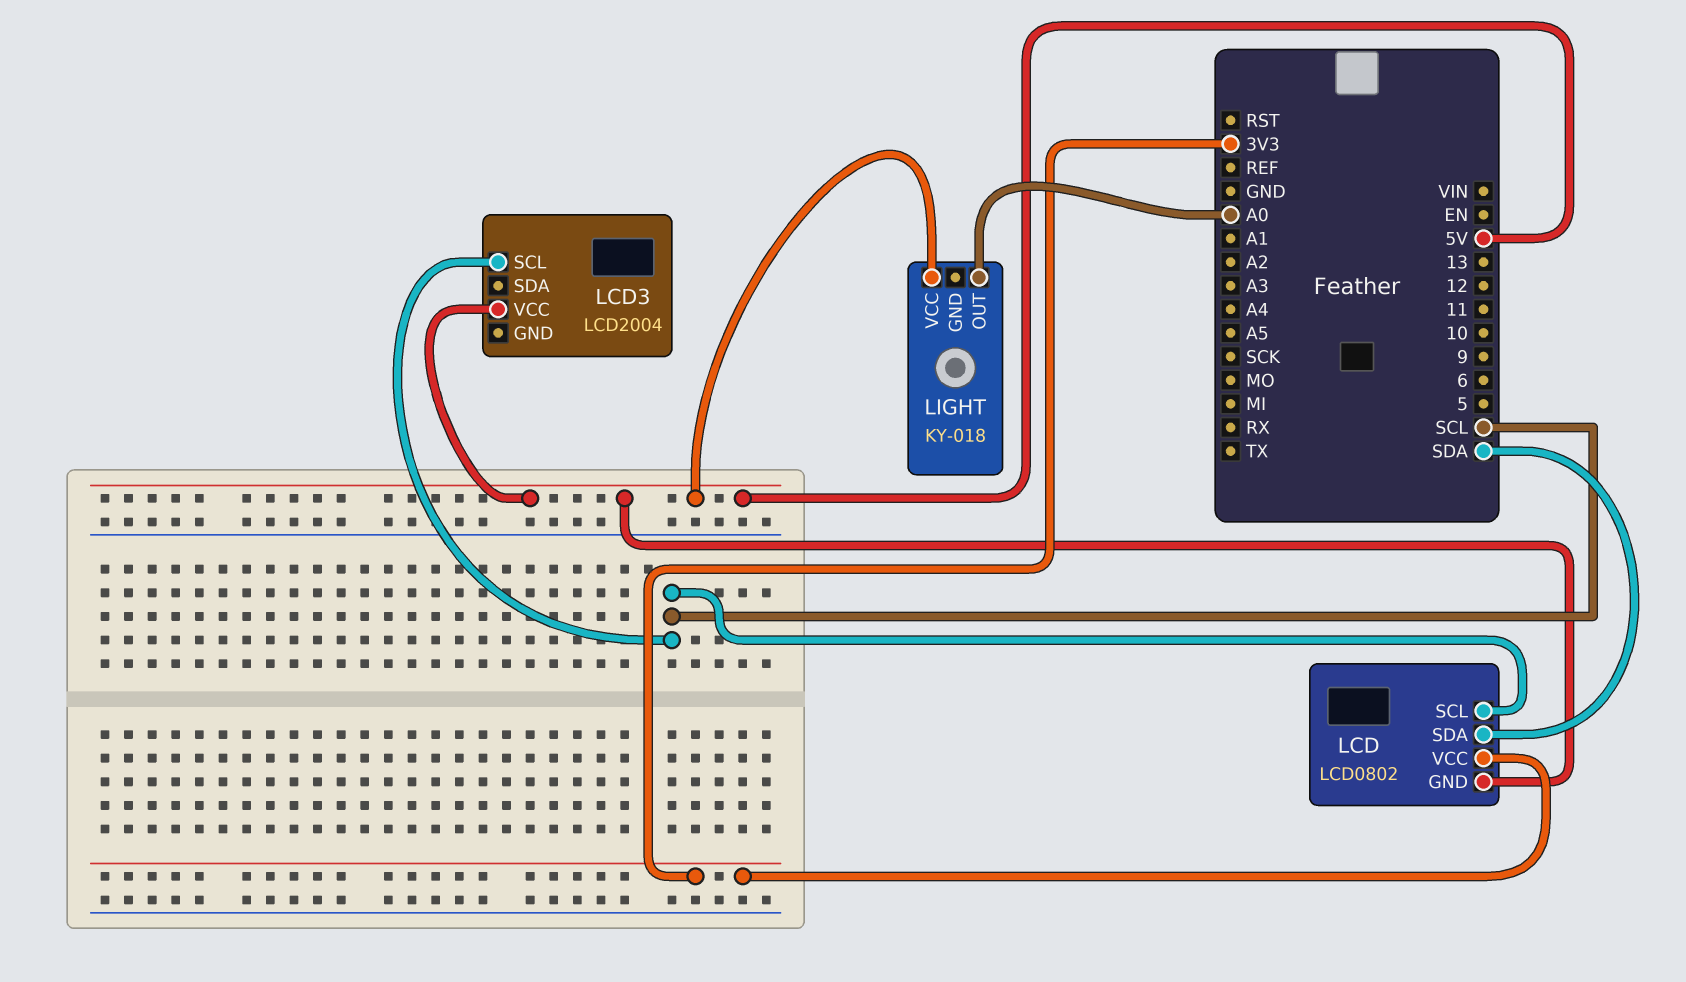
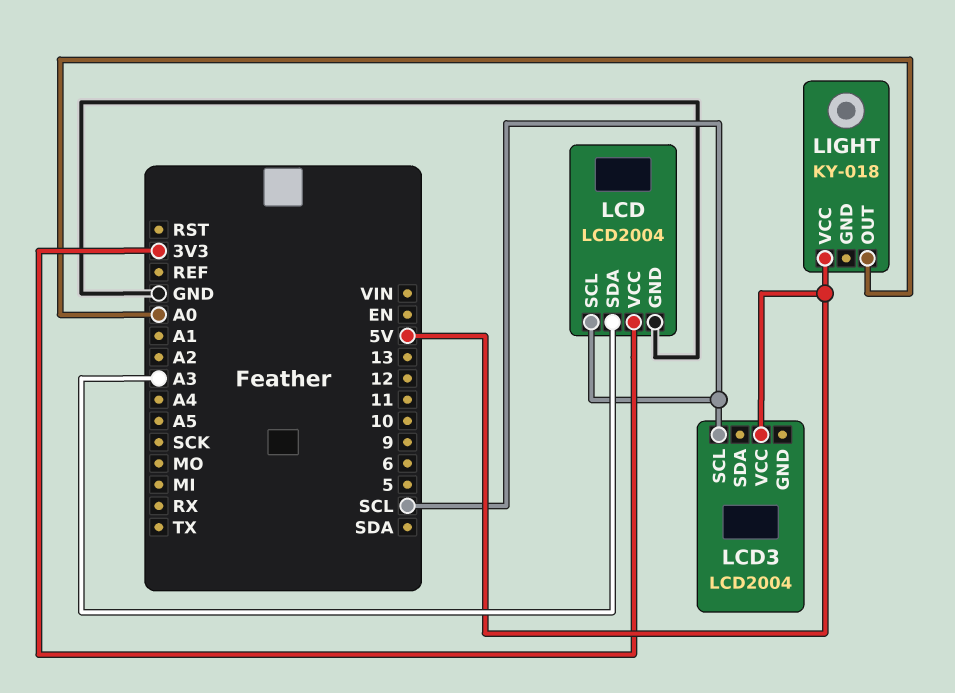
LCD: LCD0802 -> LCD2004
LCD pin GND: 5V -> GND
LCD pin SDA: SDA -> A3

